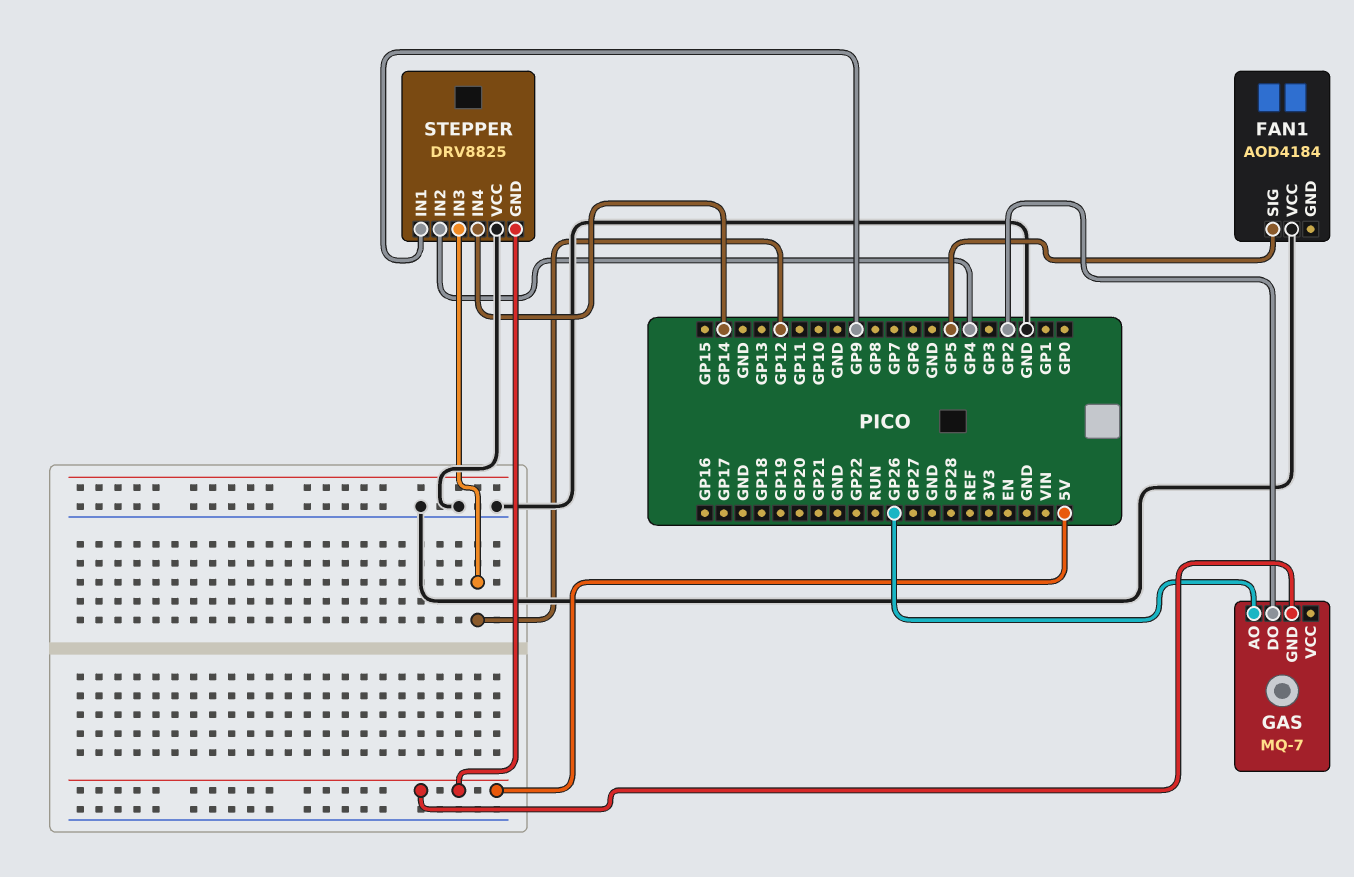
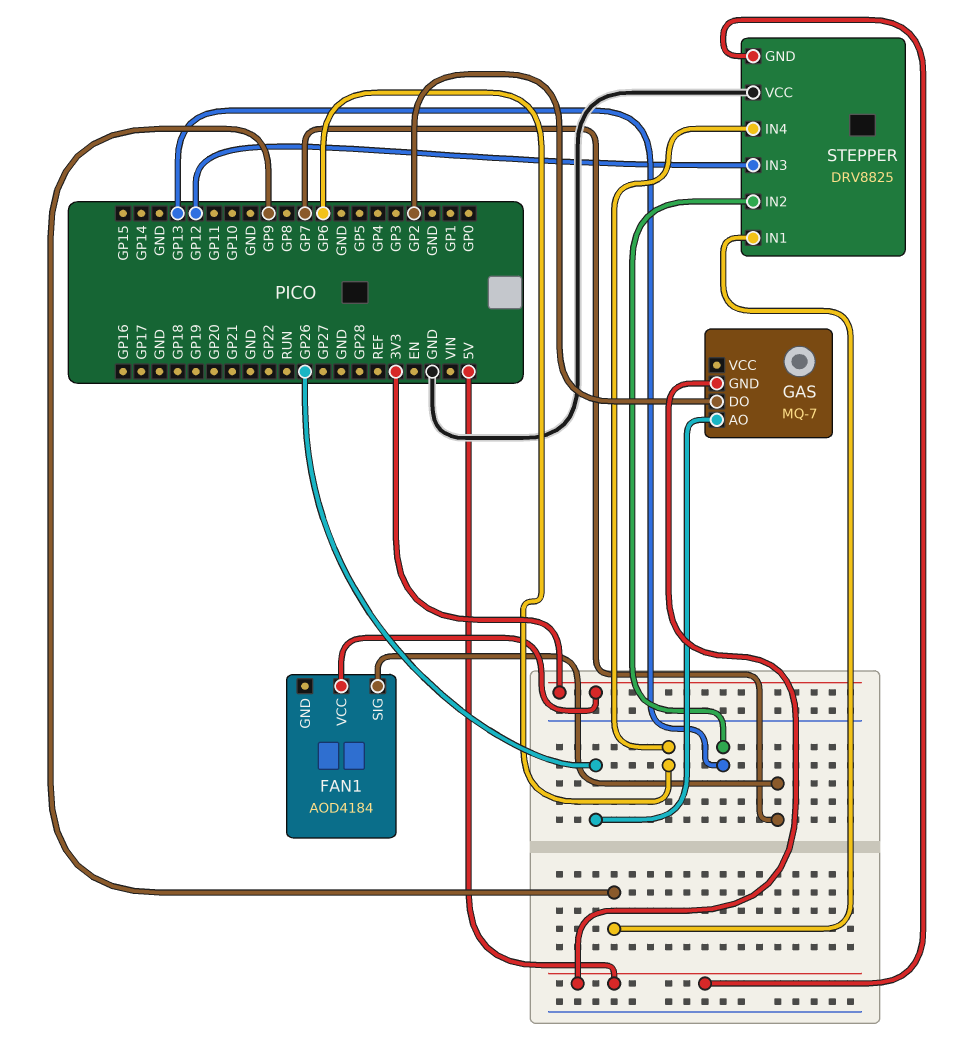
FAN1 pin SIG: GP5 -> GP7
FAN1 pin VCC: GND -> 3V3
STEPPER pin IN2: GP4 -> GP13
STEPPER pin IN4: GP14 -> GP6

